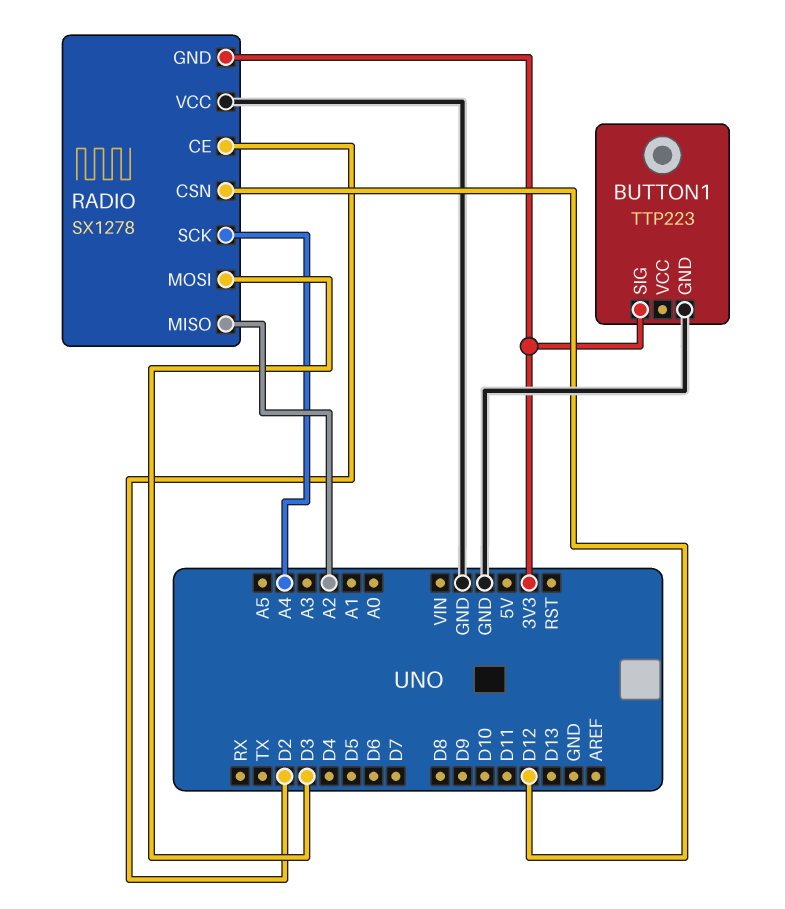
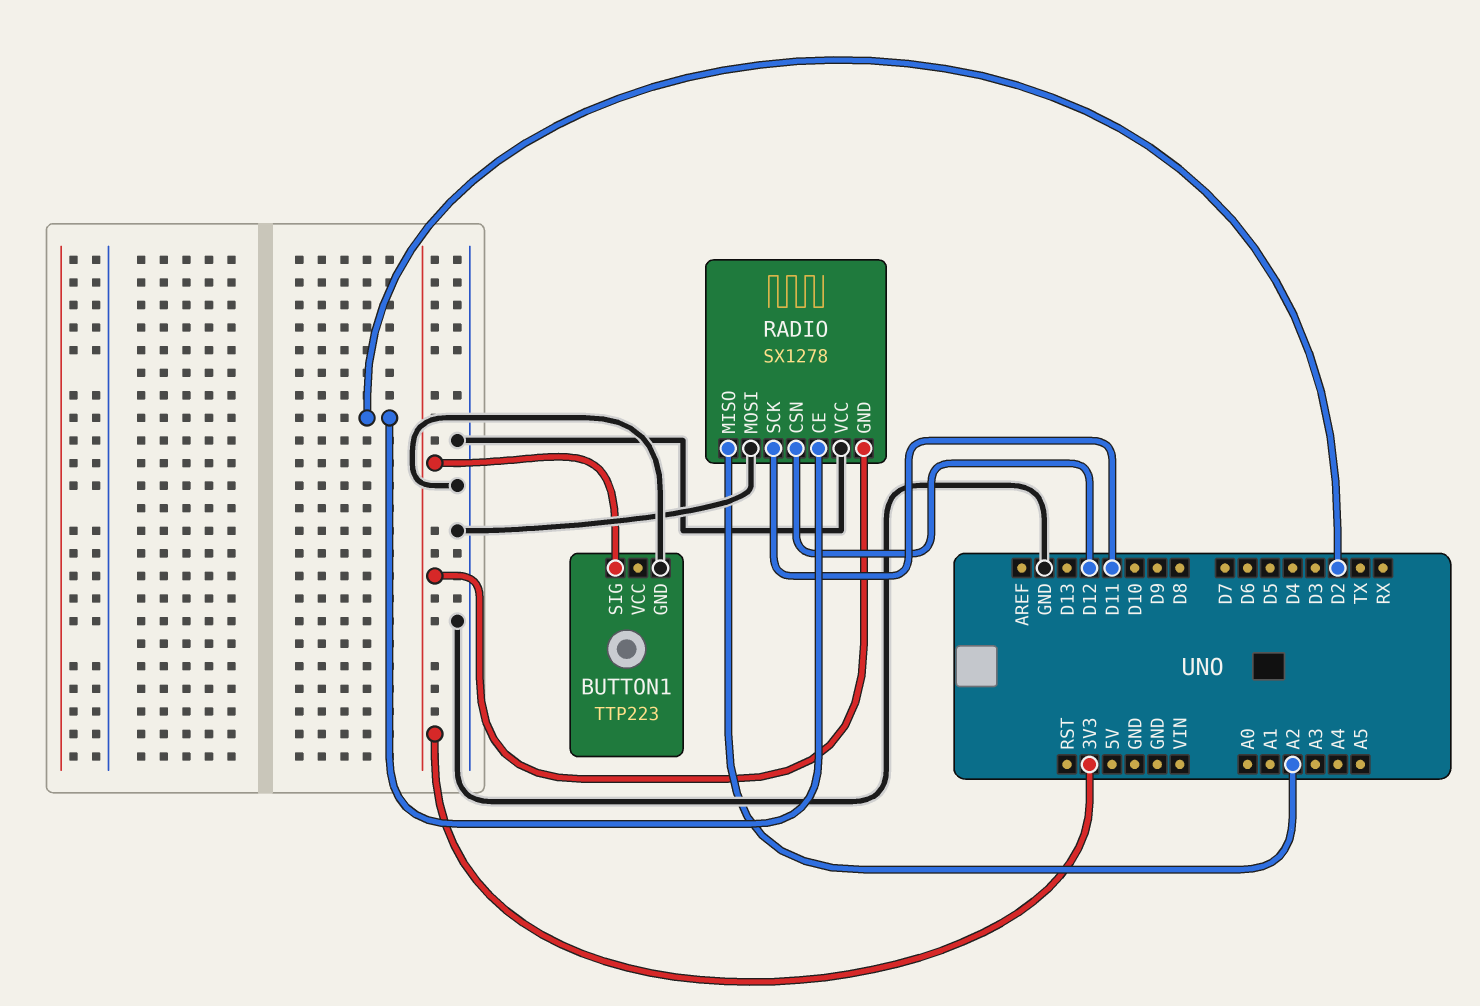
RADIO pin MOSI: D3 -> GND
RADIO pin SCK: A4 -> D11

